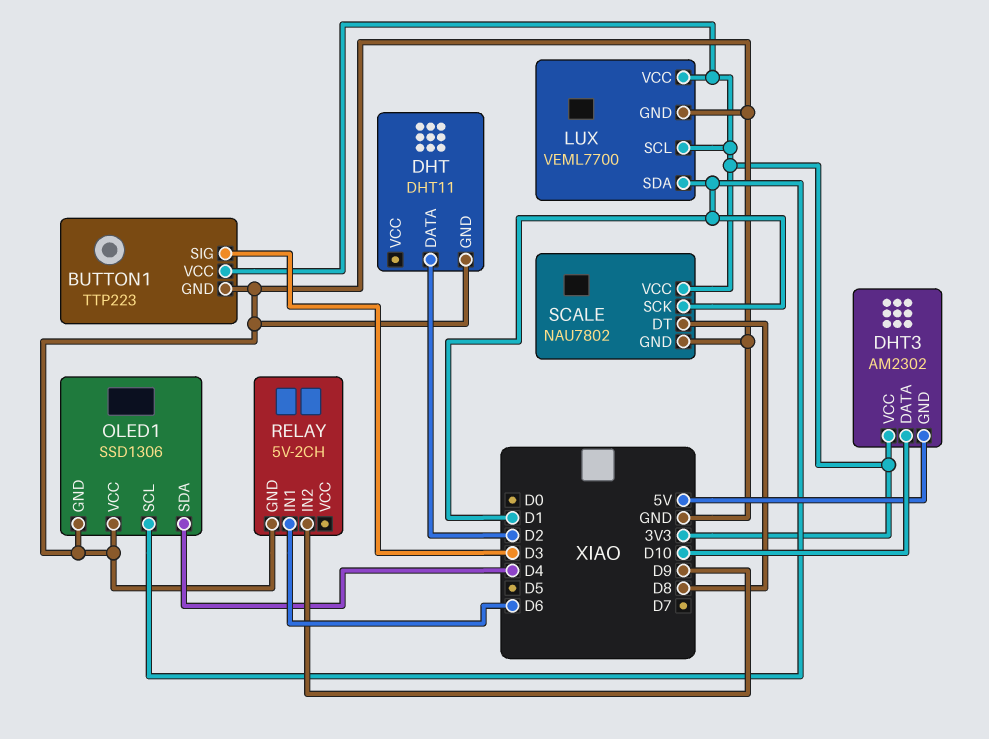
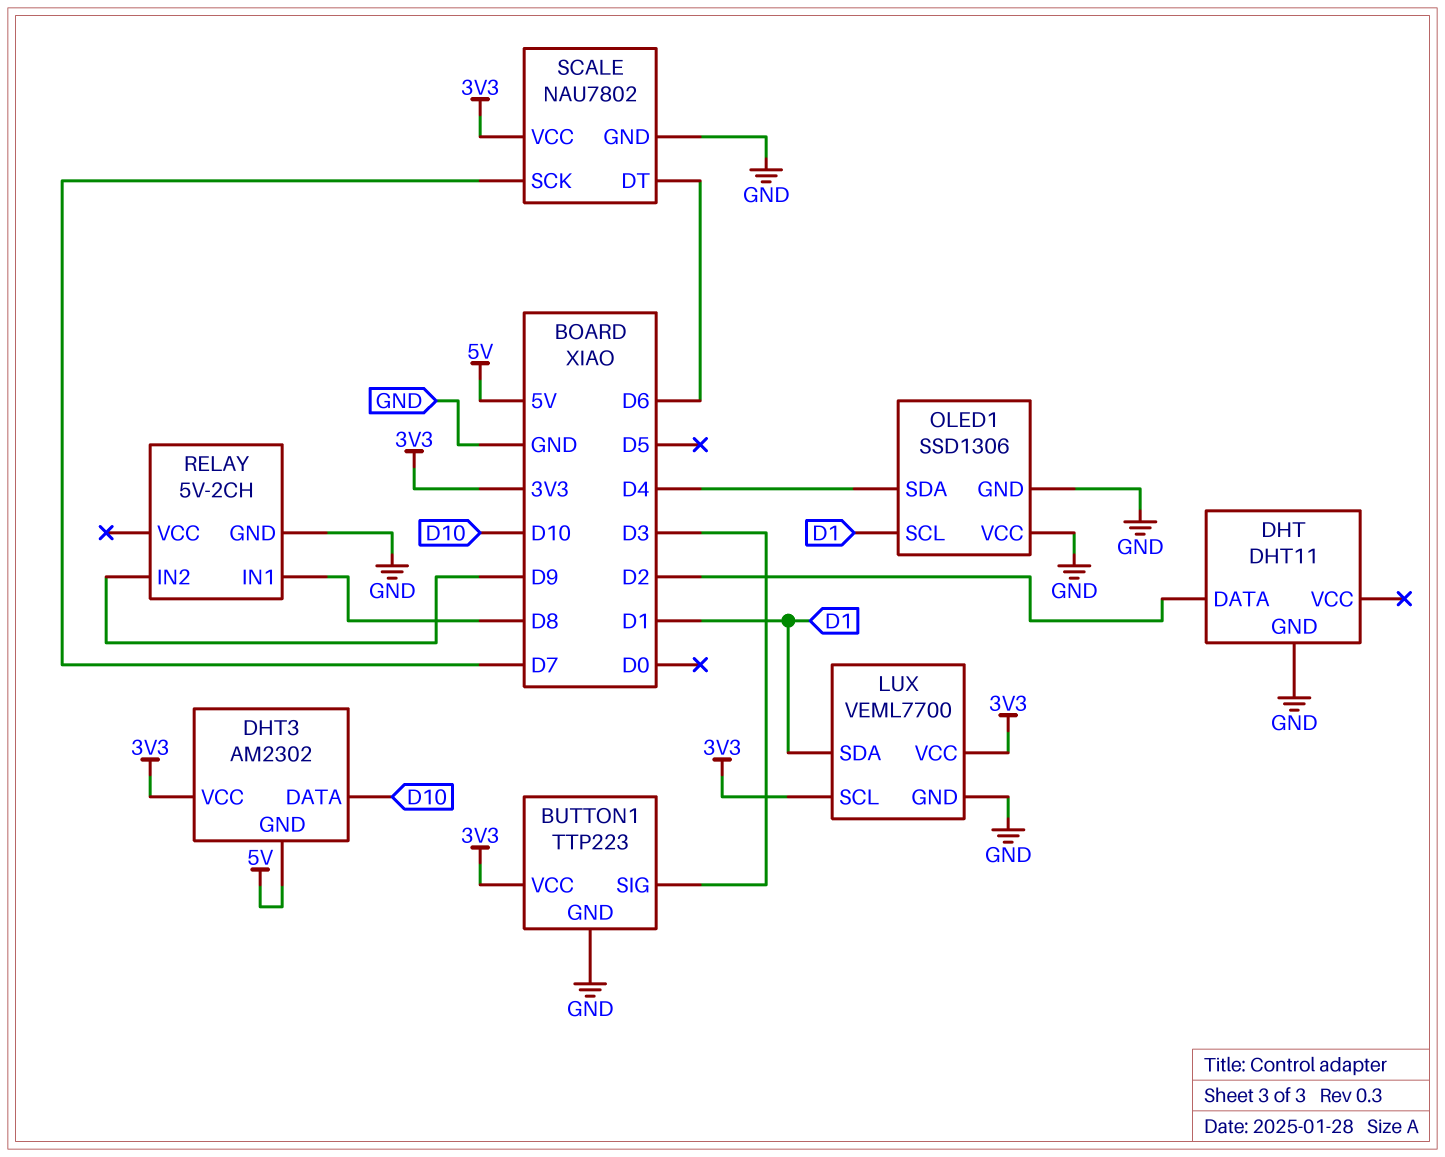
RELAY pin IN1: D6 -> D8
SCALE pin DT: D8 -> D6
SCALE pin SCK: D1 -> D7

